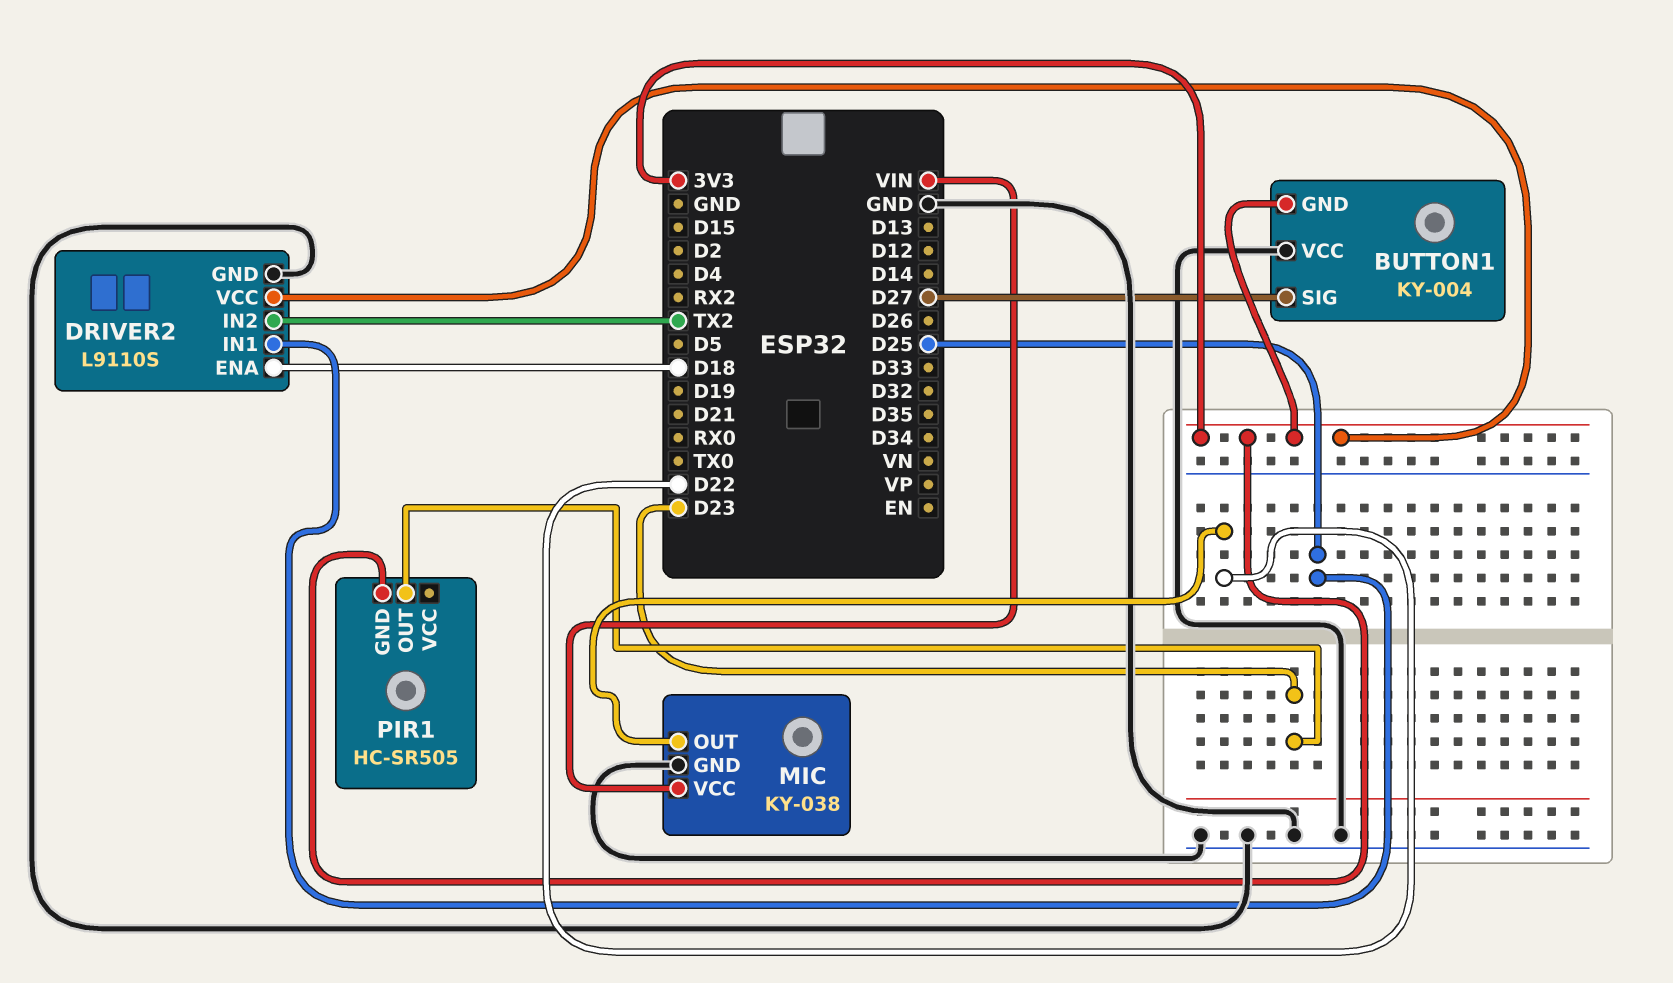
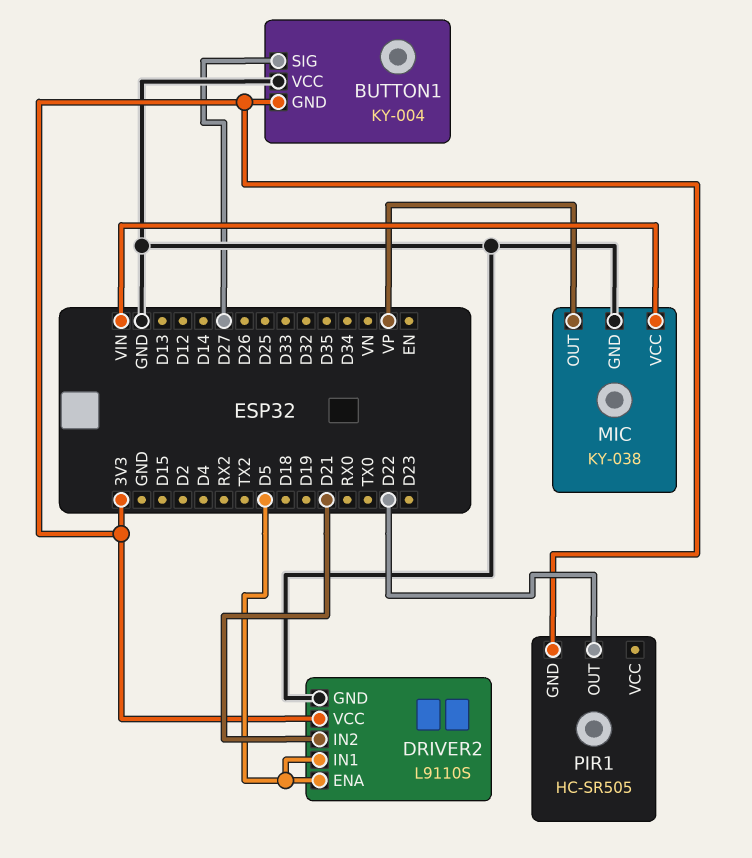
DRIVER2 pin ENA: D18 -> D5
DRIVER2 pin IN1: D25 -> D5
DRIVER2 pin IN2: TX2 -> D21
MIC pin OUT: D22 -> VP
PIR1 pin OUT: D23 -> D22

